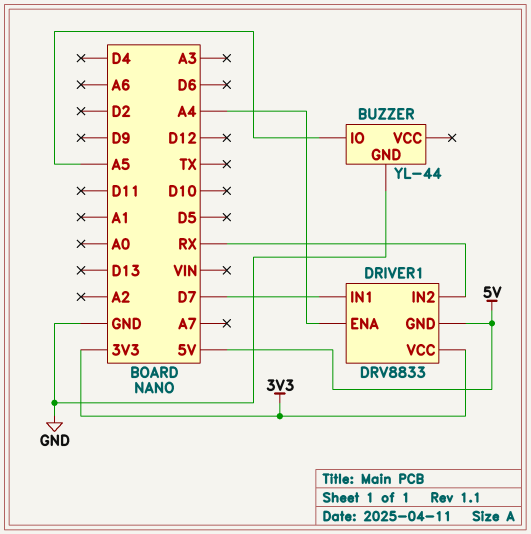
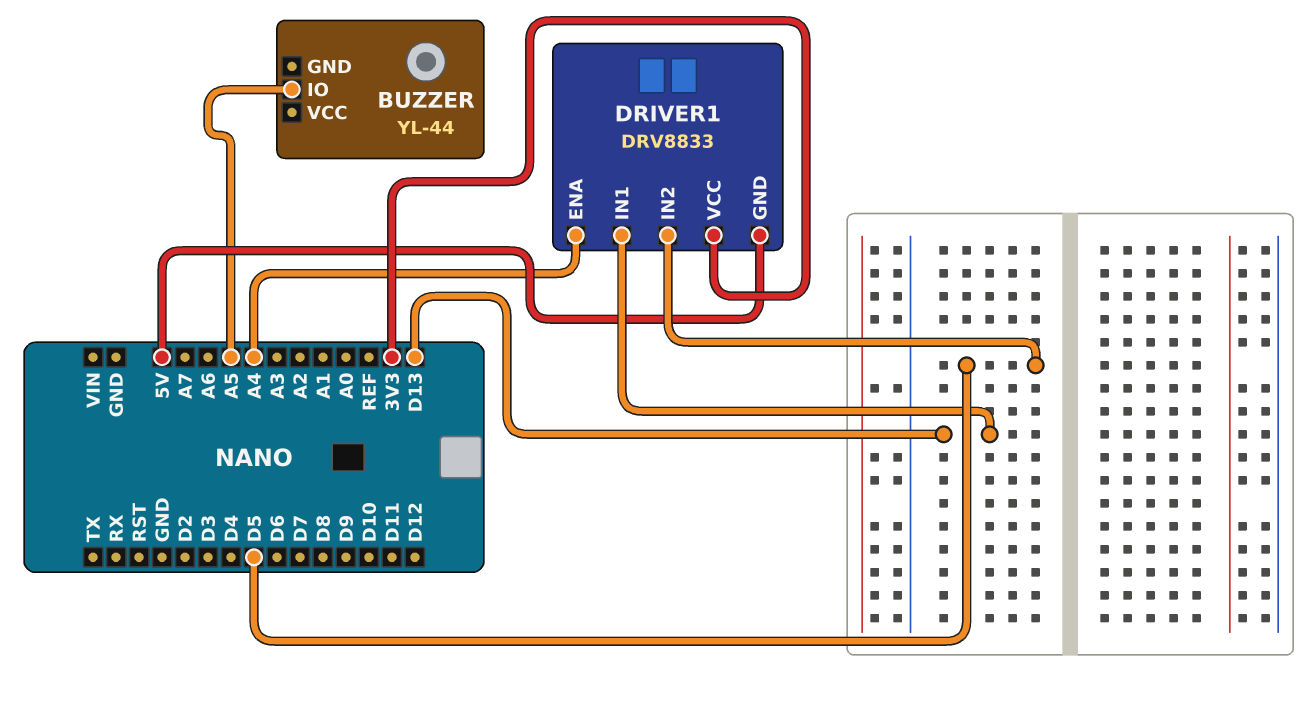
BUZZER pin GND: GND -> none
DRIVER1 pin IN1: D7 -> D13
DRIVER1 pin IN2: RX -> D5

